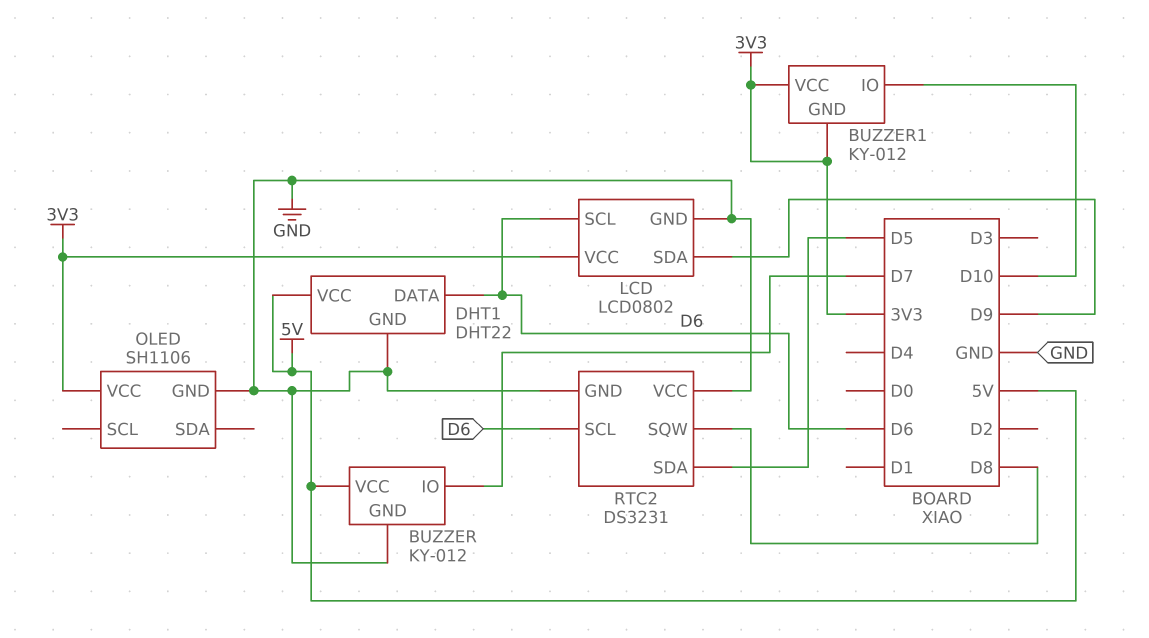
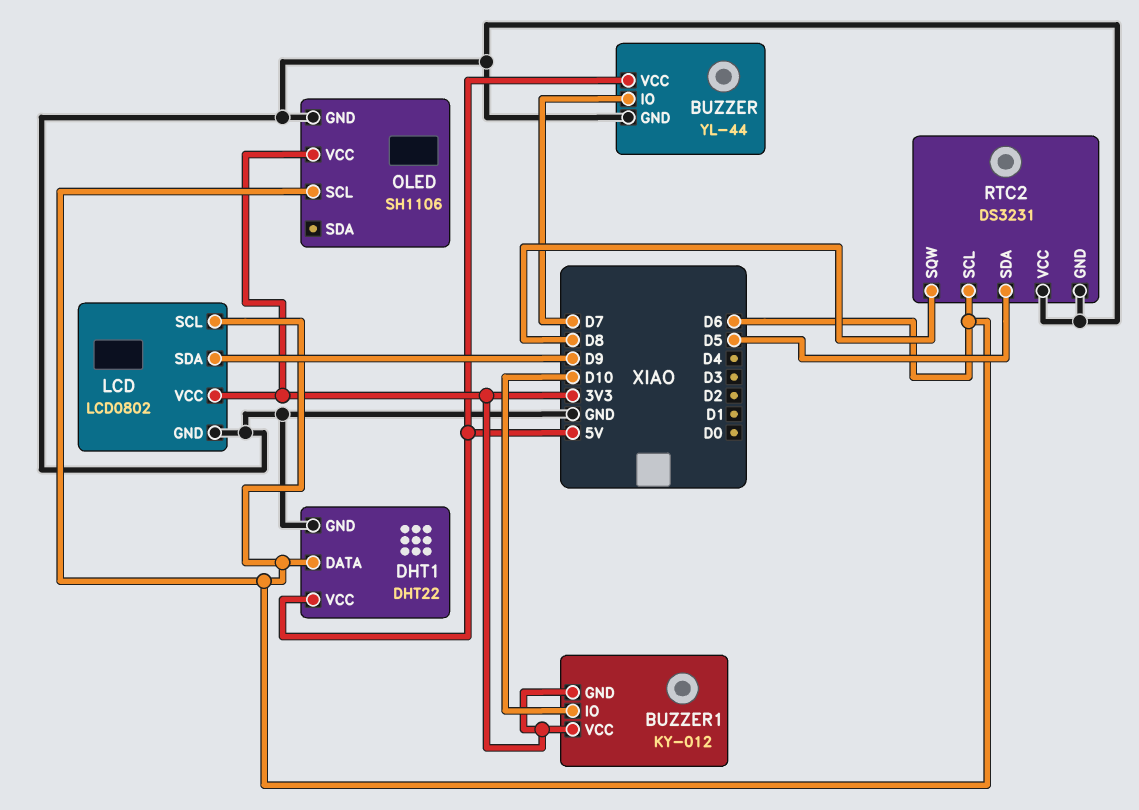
BUZZER: KY-012 -> YL-44
OLED pin SCL: none -> D6

